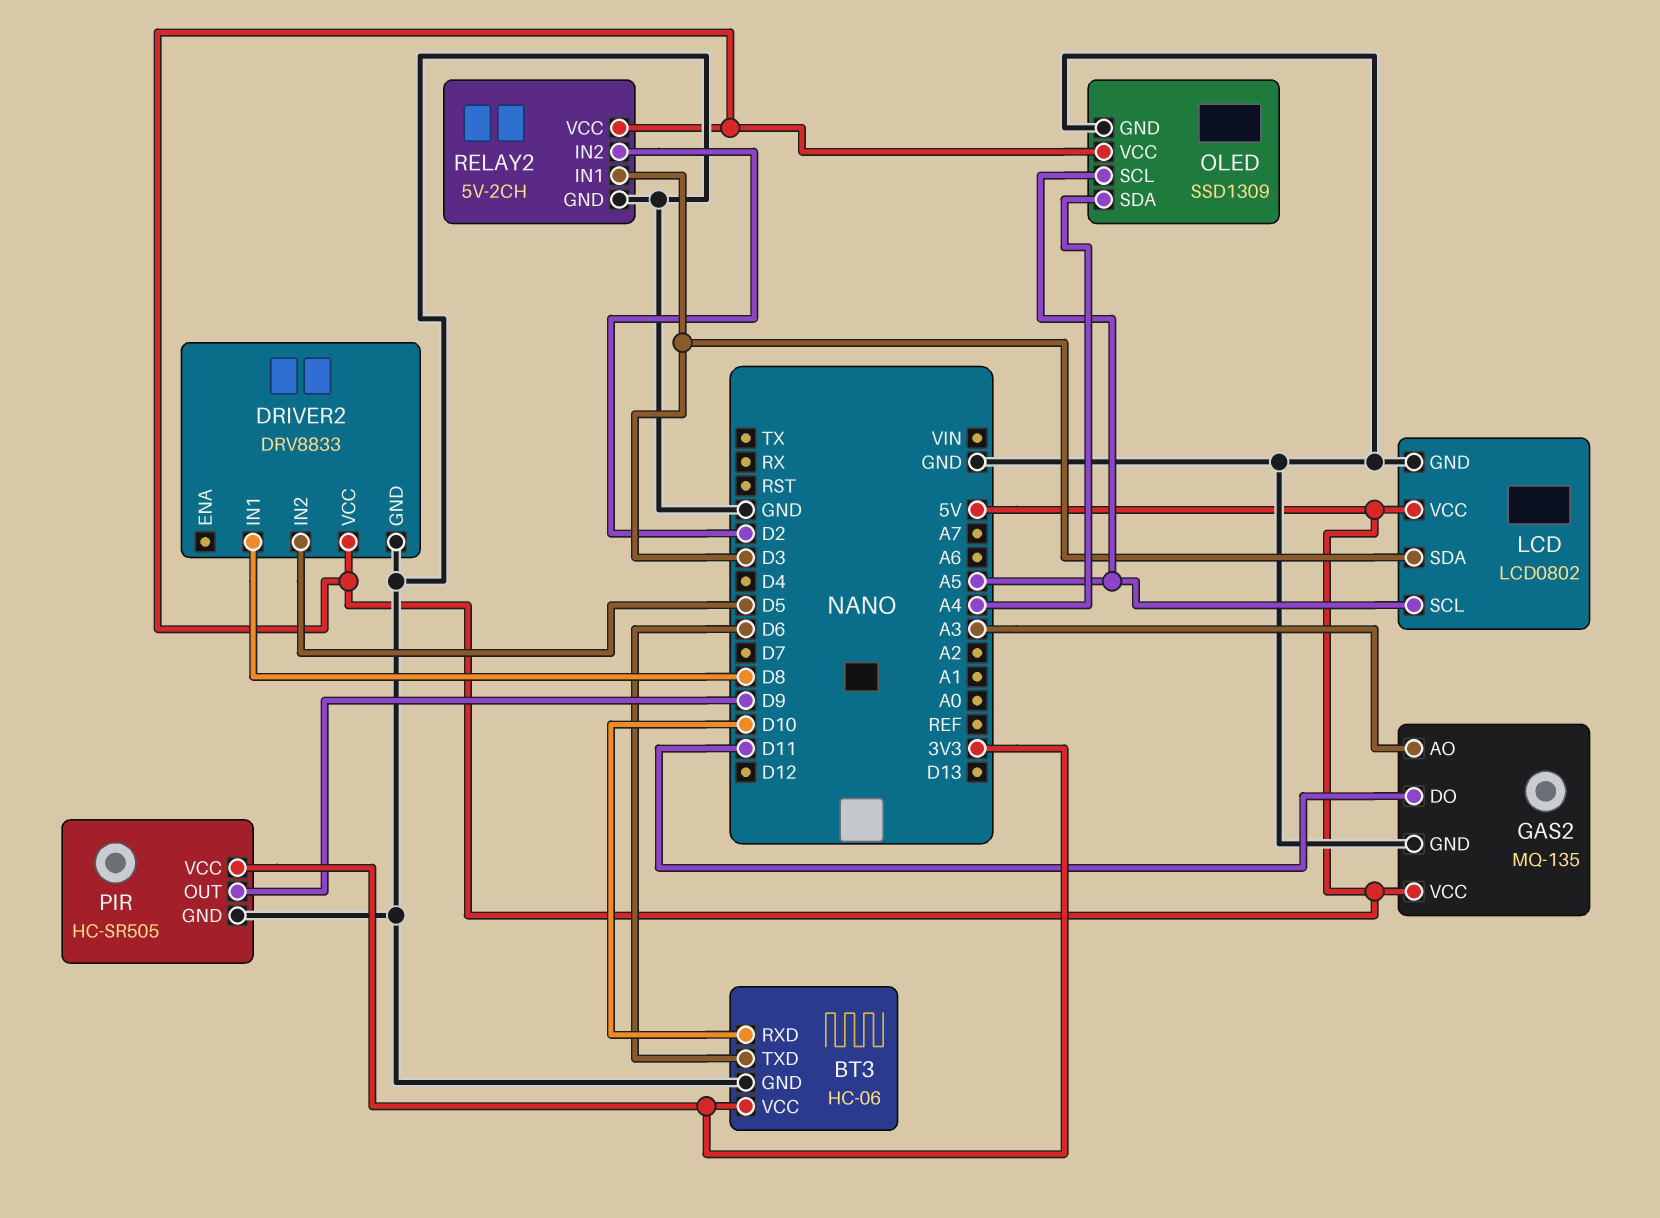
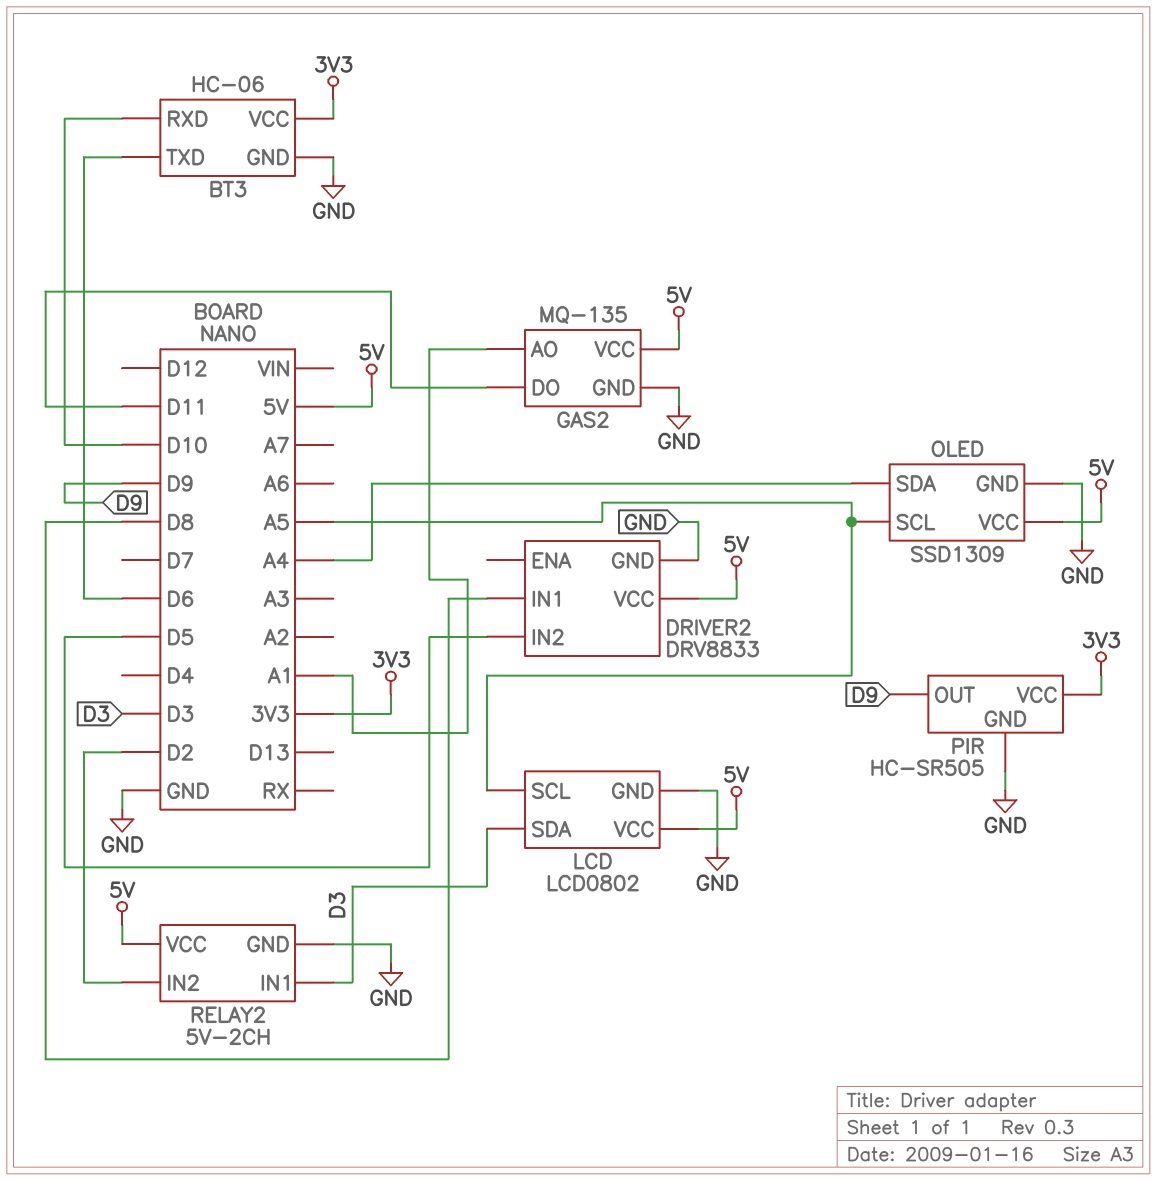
GAS2 pin AO: A3 -> A1

